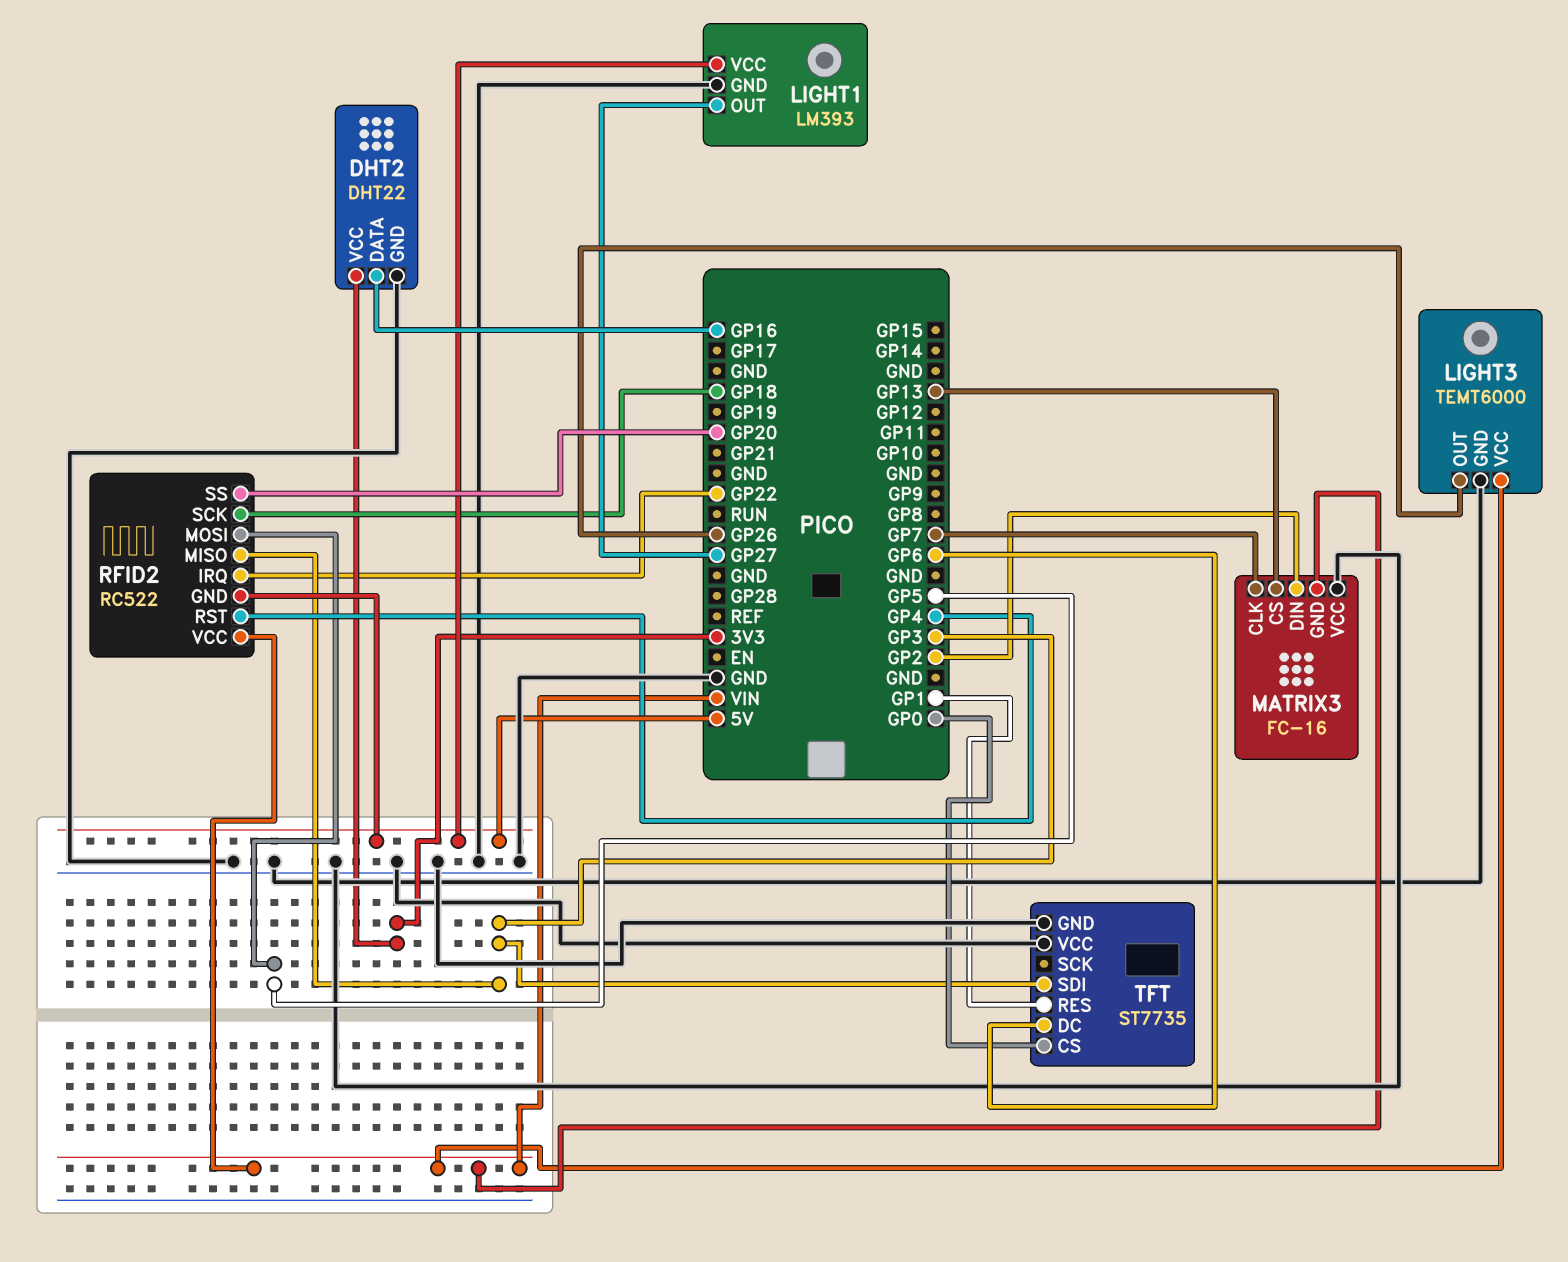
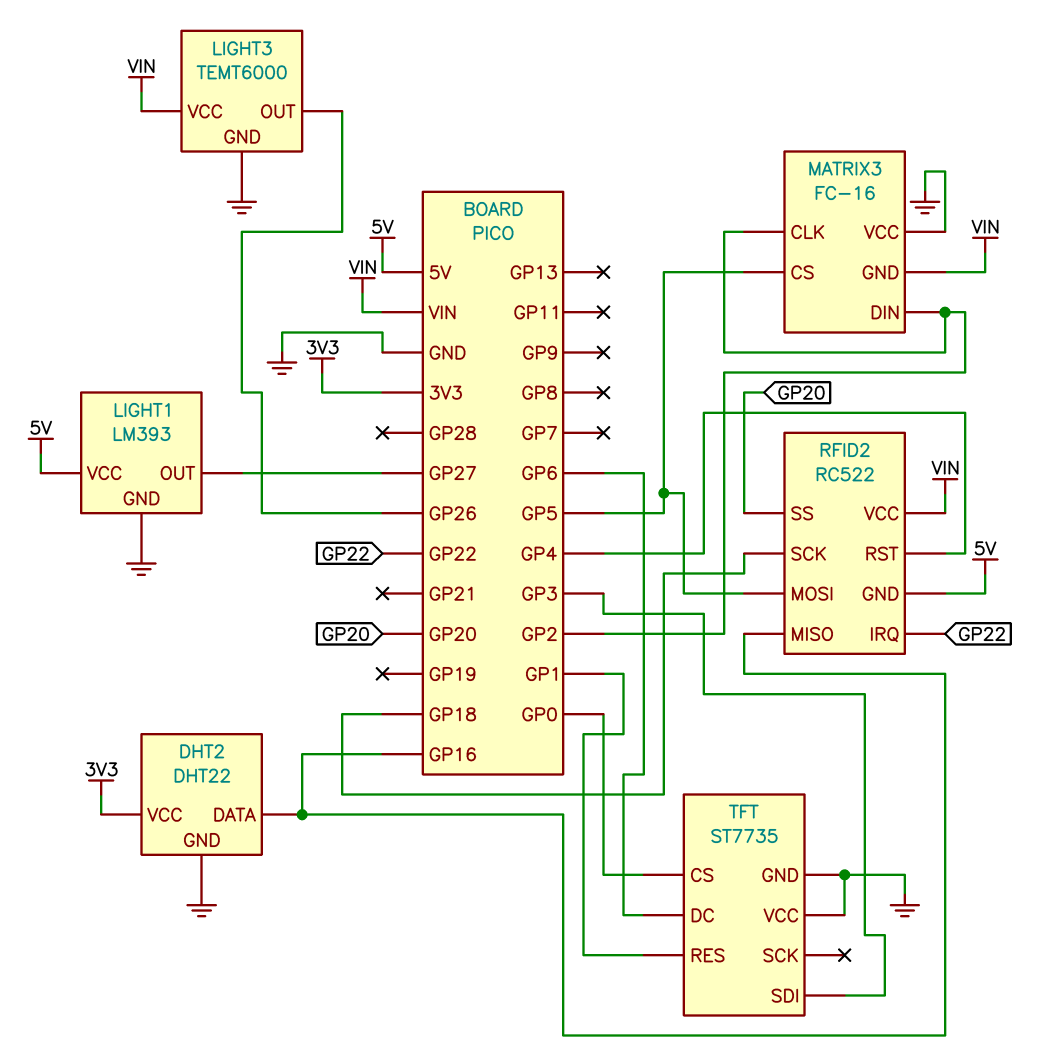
MATRIX3 pin CLK: GP7 -> GP2
MATRIX3 pin CS: GP13 -> GP5
RFID2 pin MISO: GP3 -> GP16

